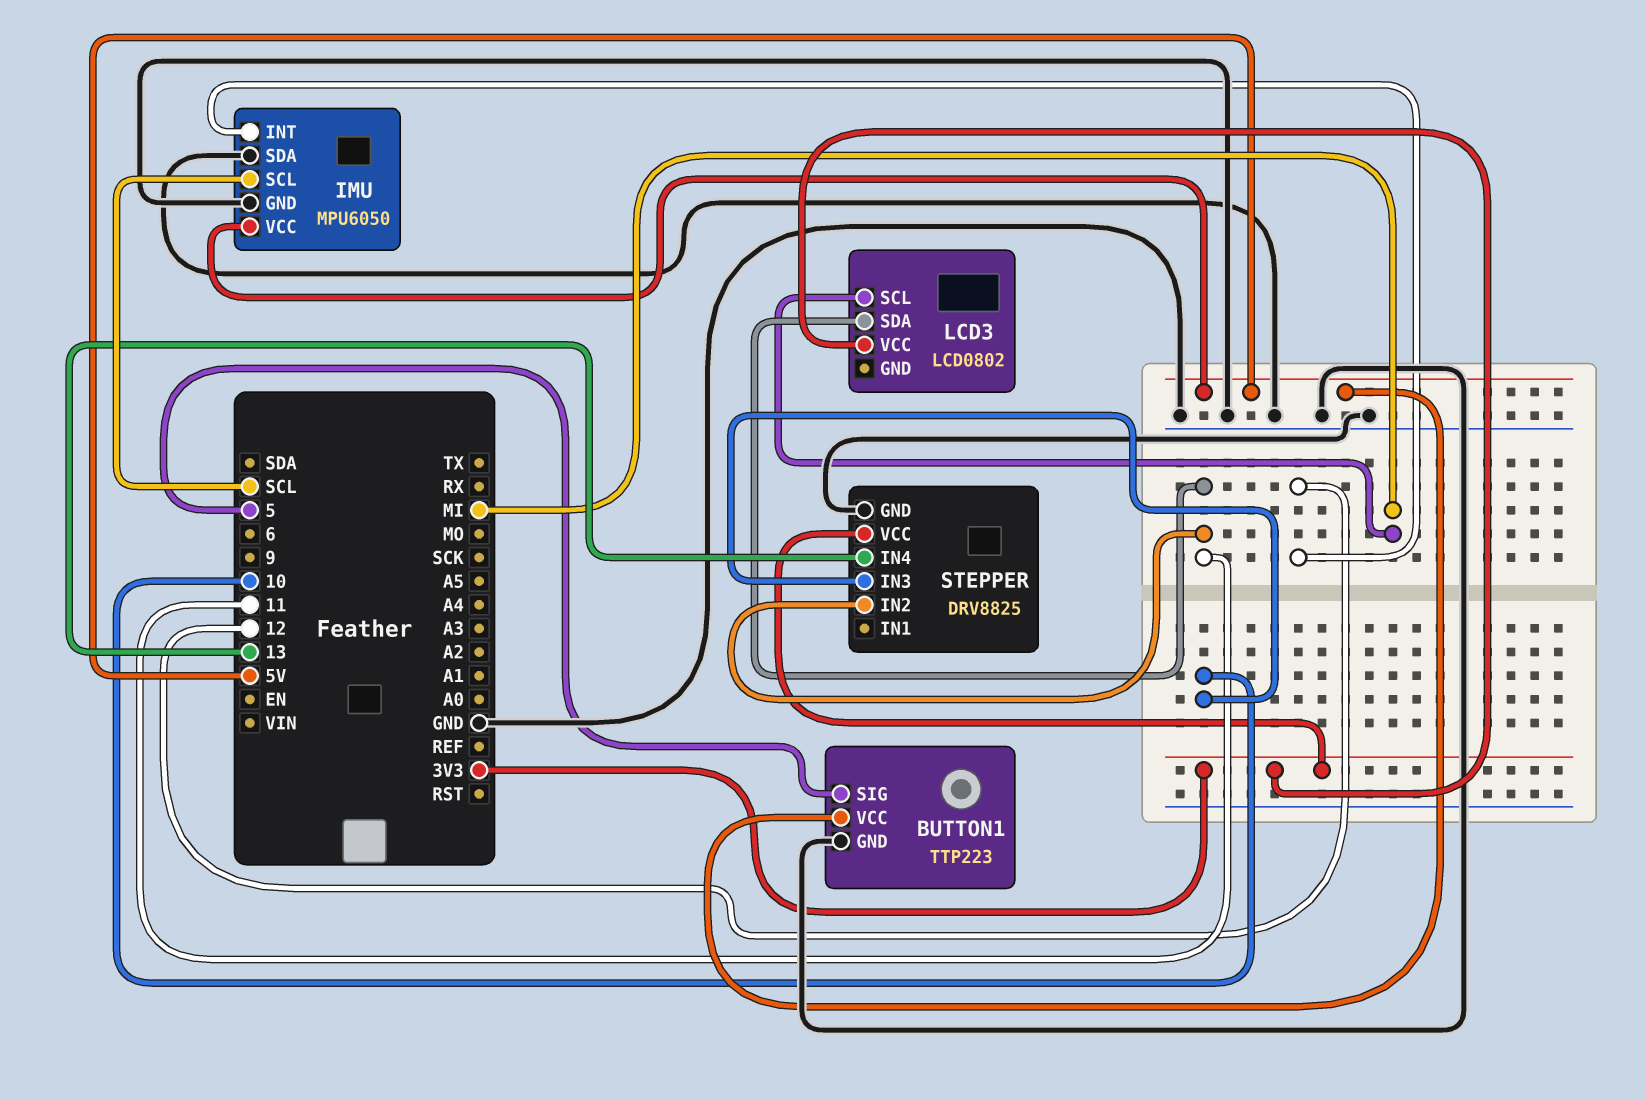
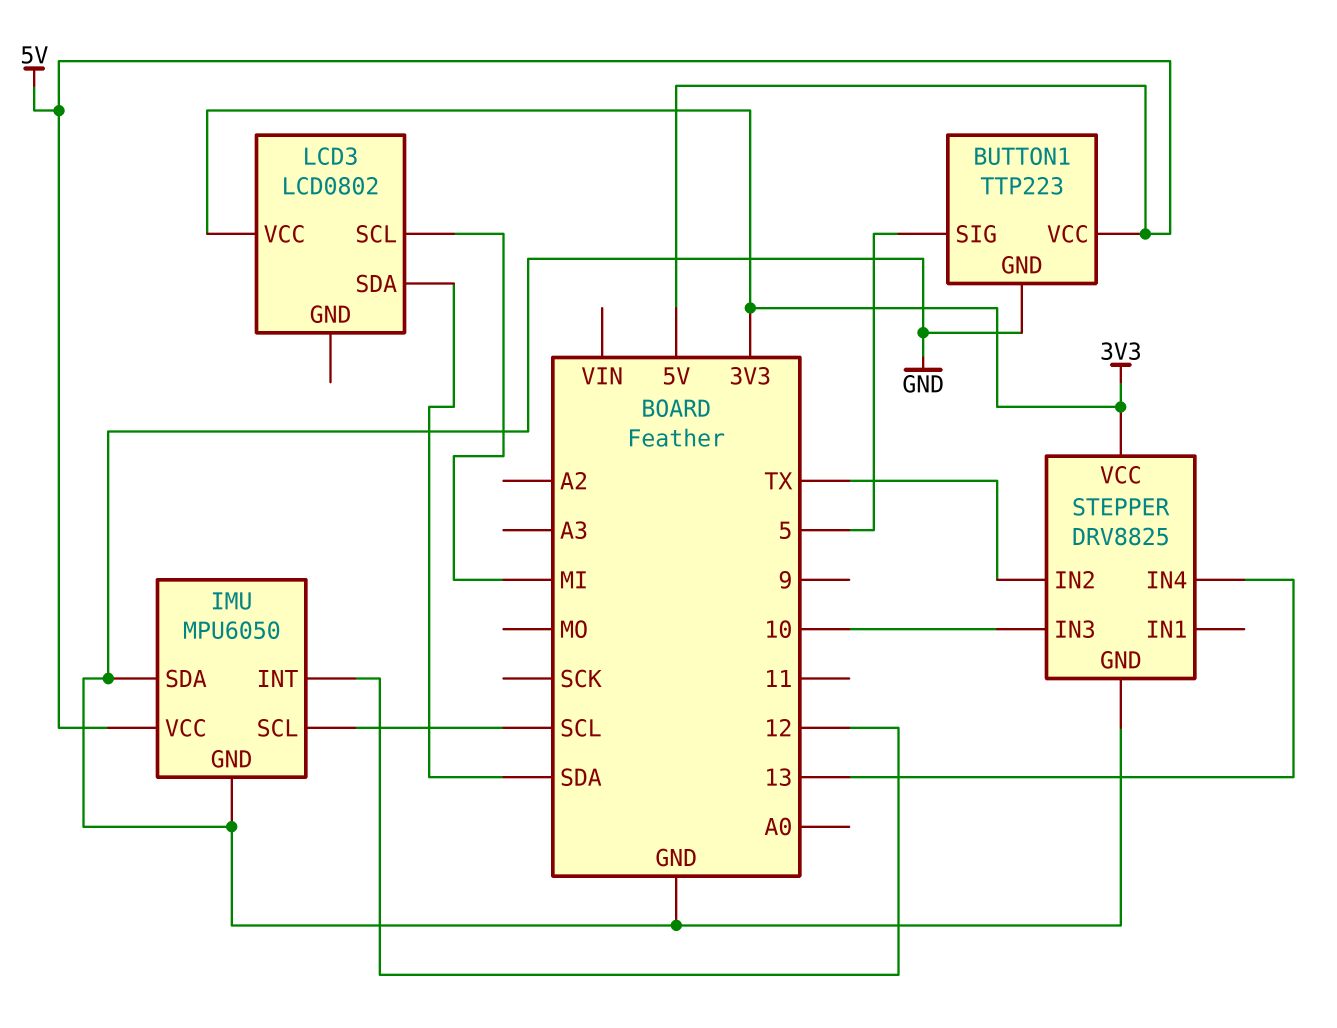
LCD3 pin SDA: 11 -> SDA
STEPPER pin IN2: 11 -> TX

